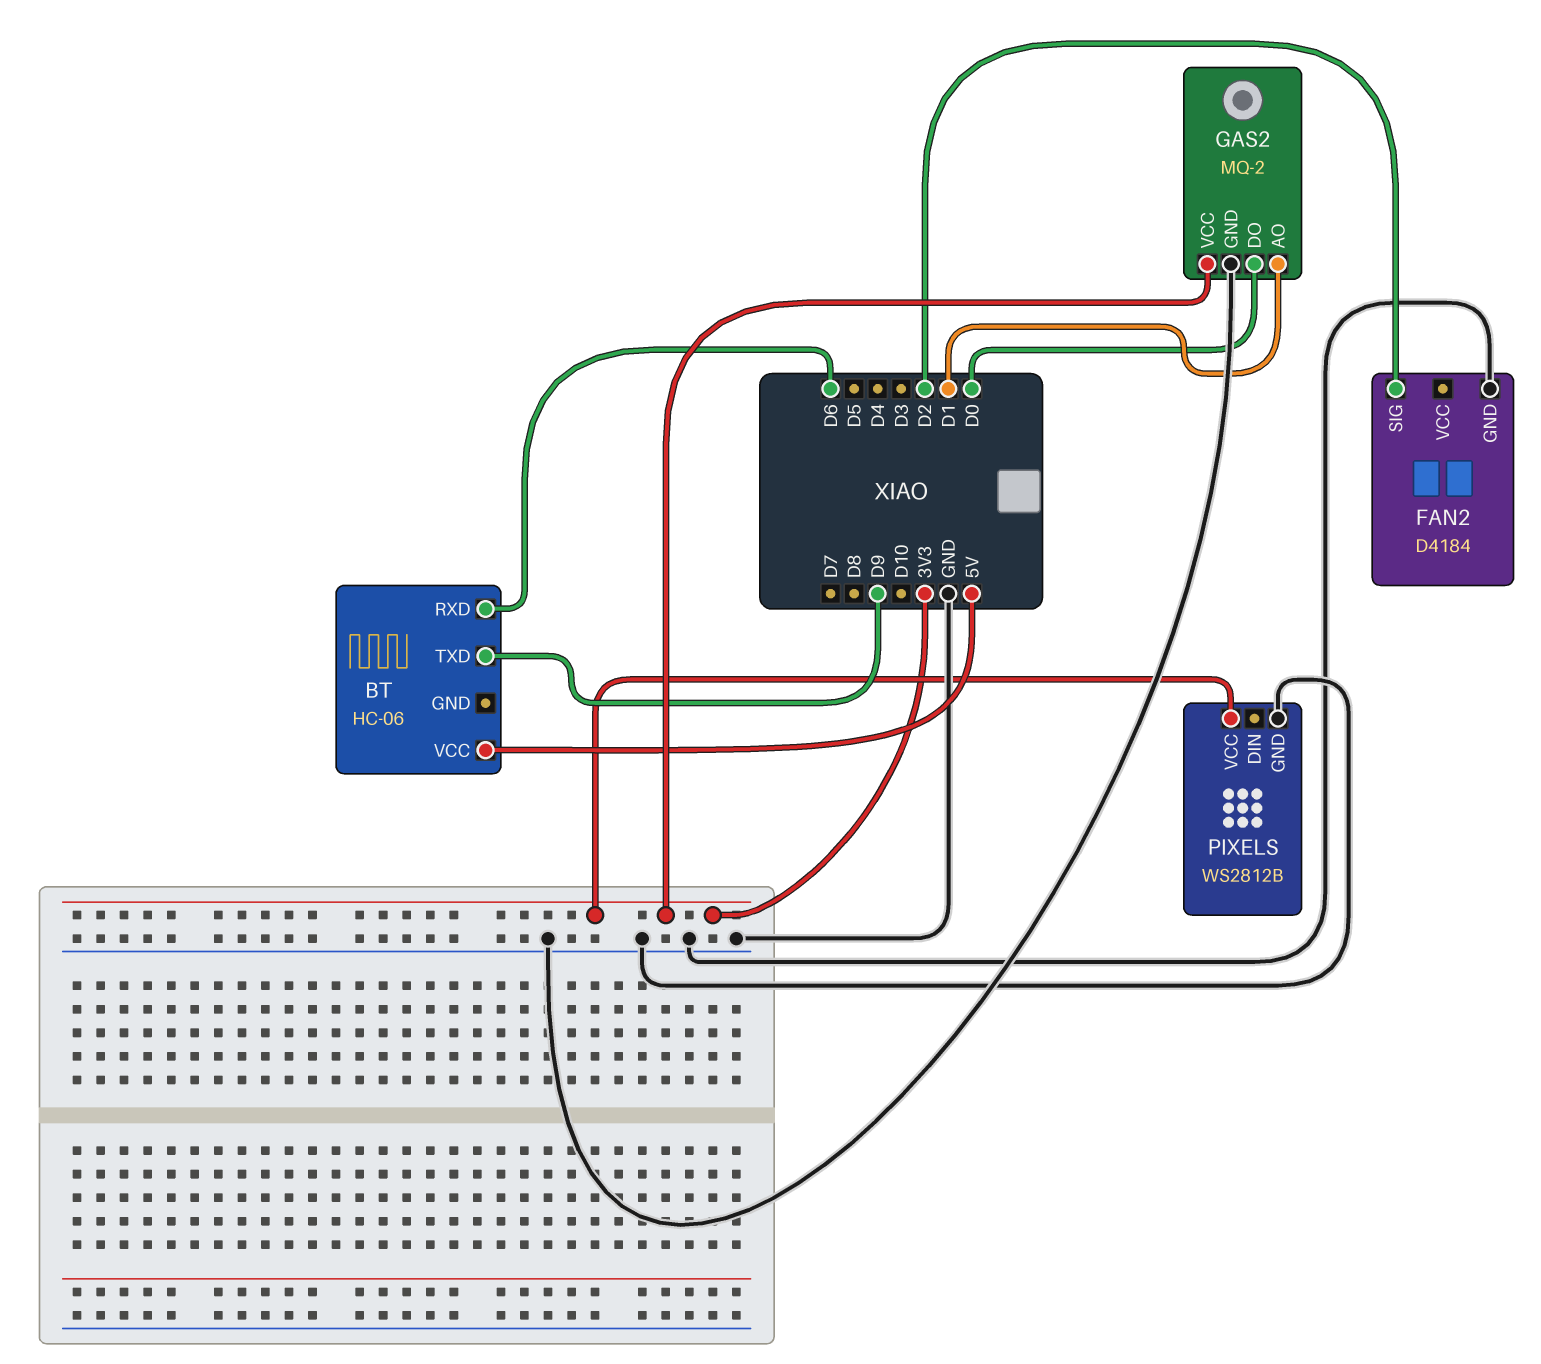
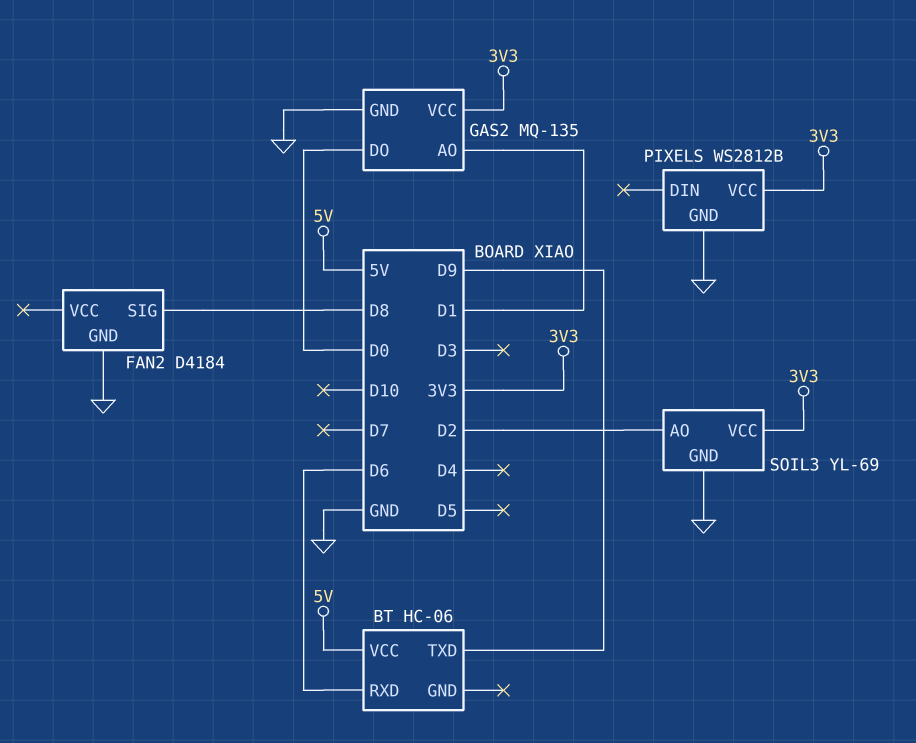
FAN2 pin SIG: D2 -> D8
GAS2: MQ-2 -> MQ-135
SOIL3: none -> YL-69
SOIL3 pin AO: none -> D2
SOIL3 pin GND: none -> GND
SOIL3 pin VCC: none -> 3V3

